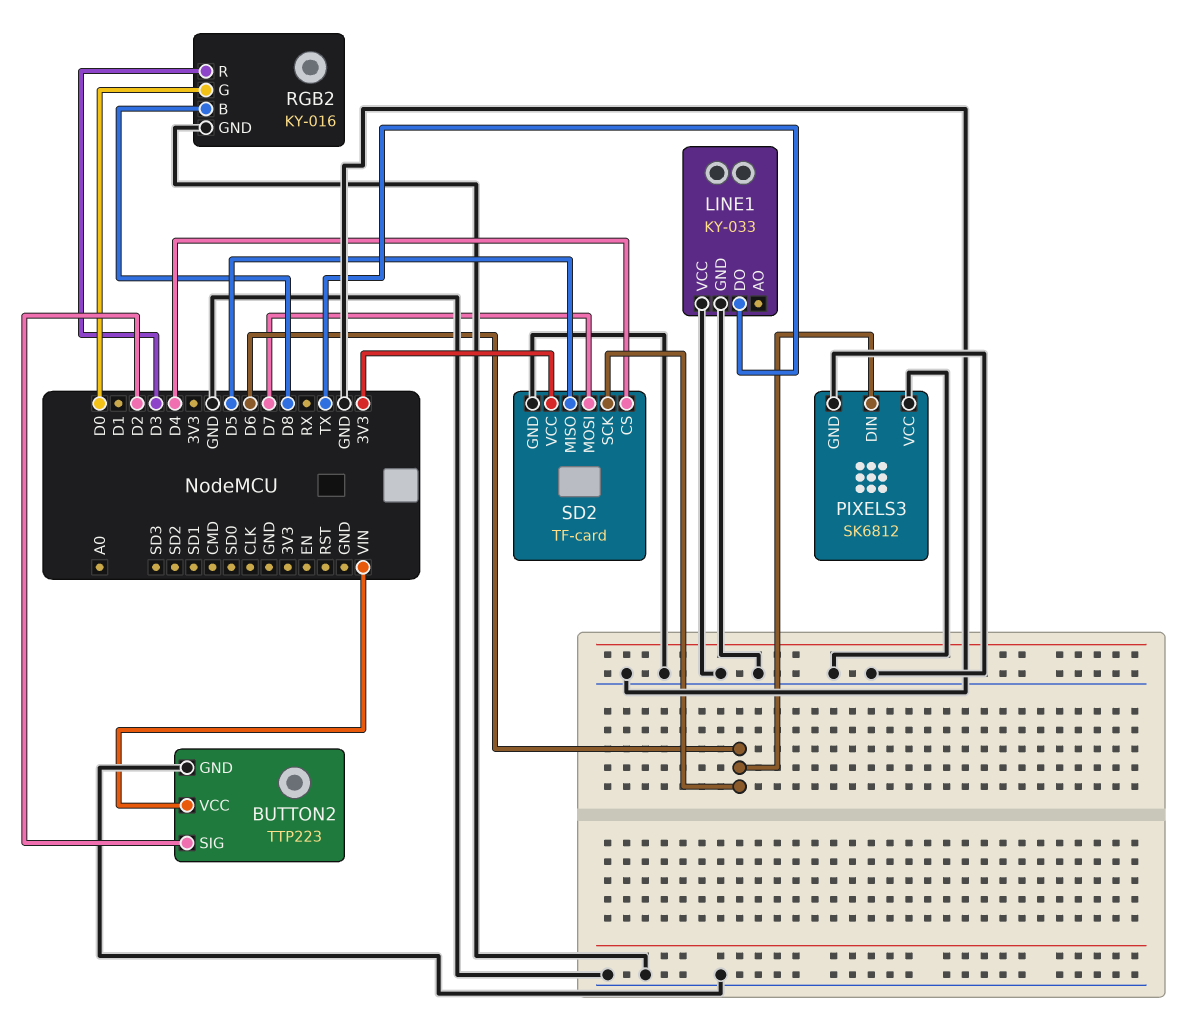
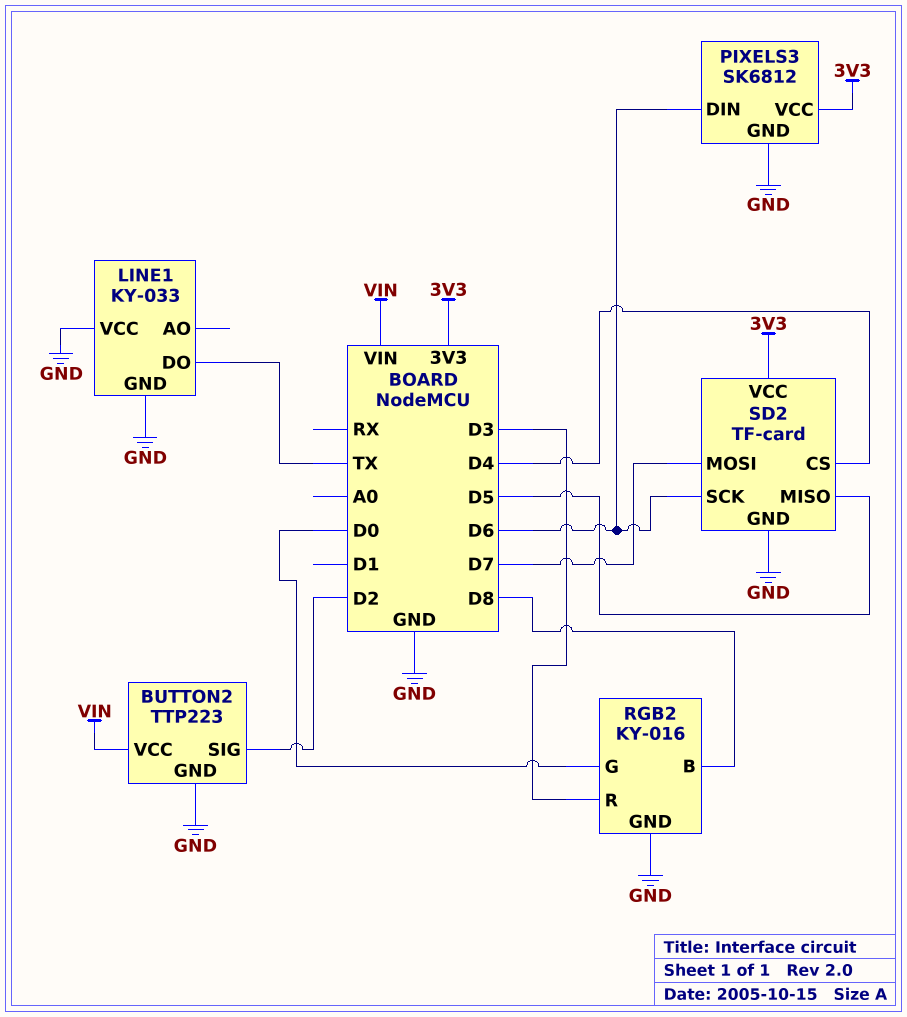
PIXELS3 pin VCC: GND -> 3V3

